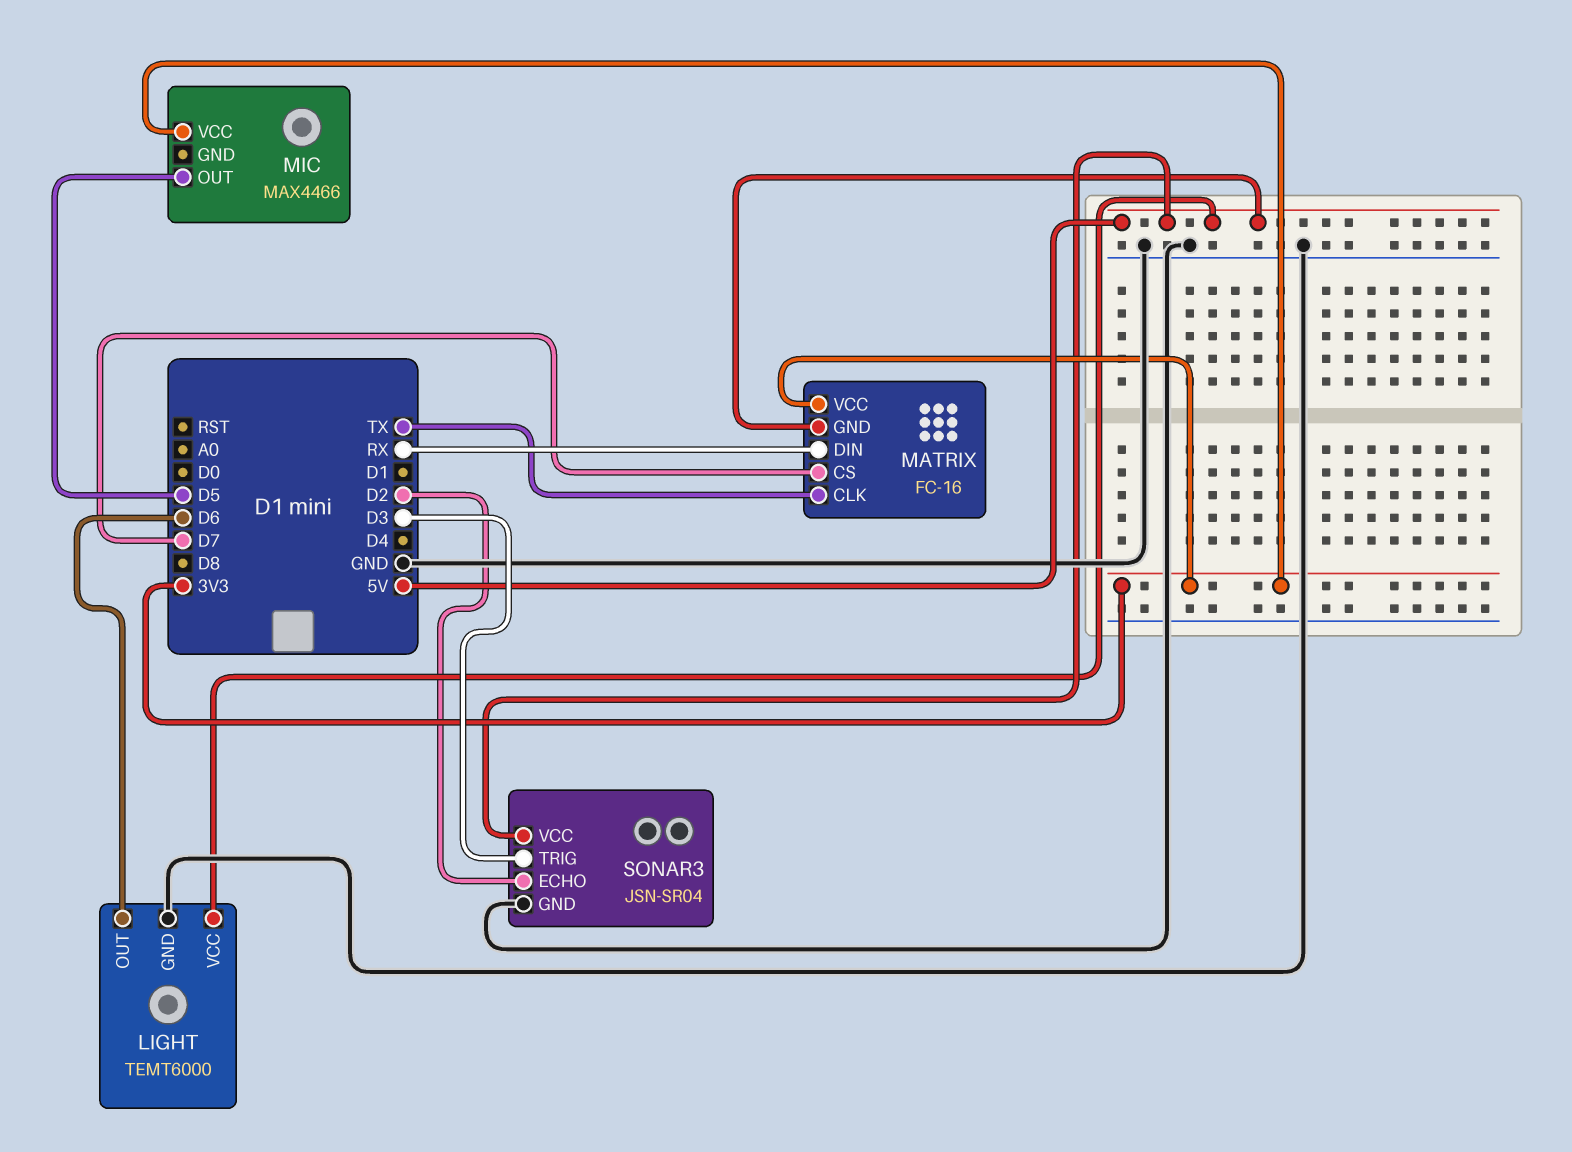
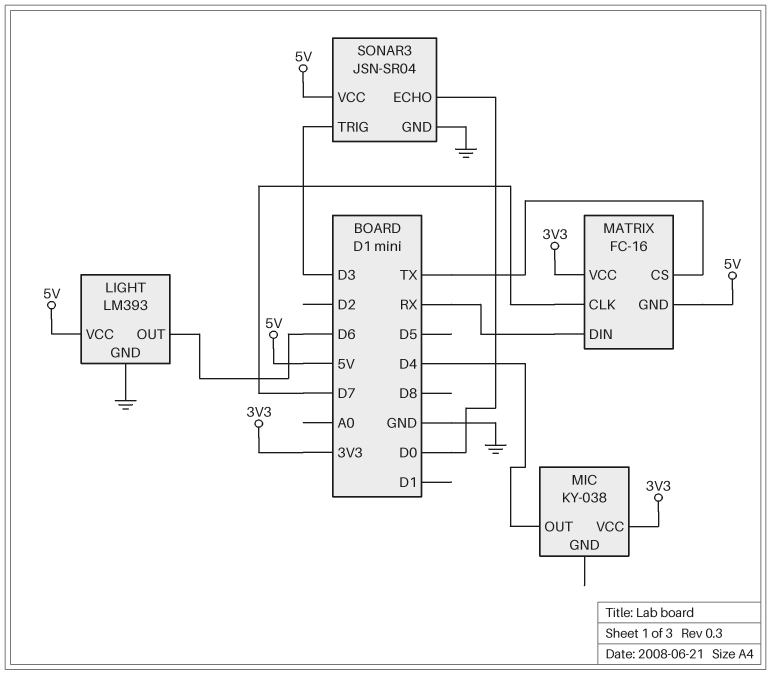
LIGHT: TEMT6000 -> LM393
MATRIX pin CLK: TX -> D7
MATRIX pin CS: D7 -> TX
MIC: MAX4466 -> KY-038
MIC pin OUT: D5 -> D4
SONAR3 pin ECHO: D2 -> D0

